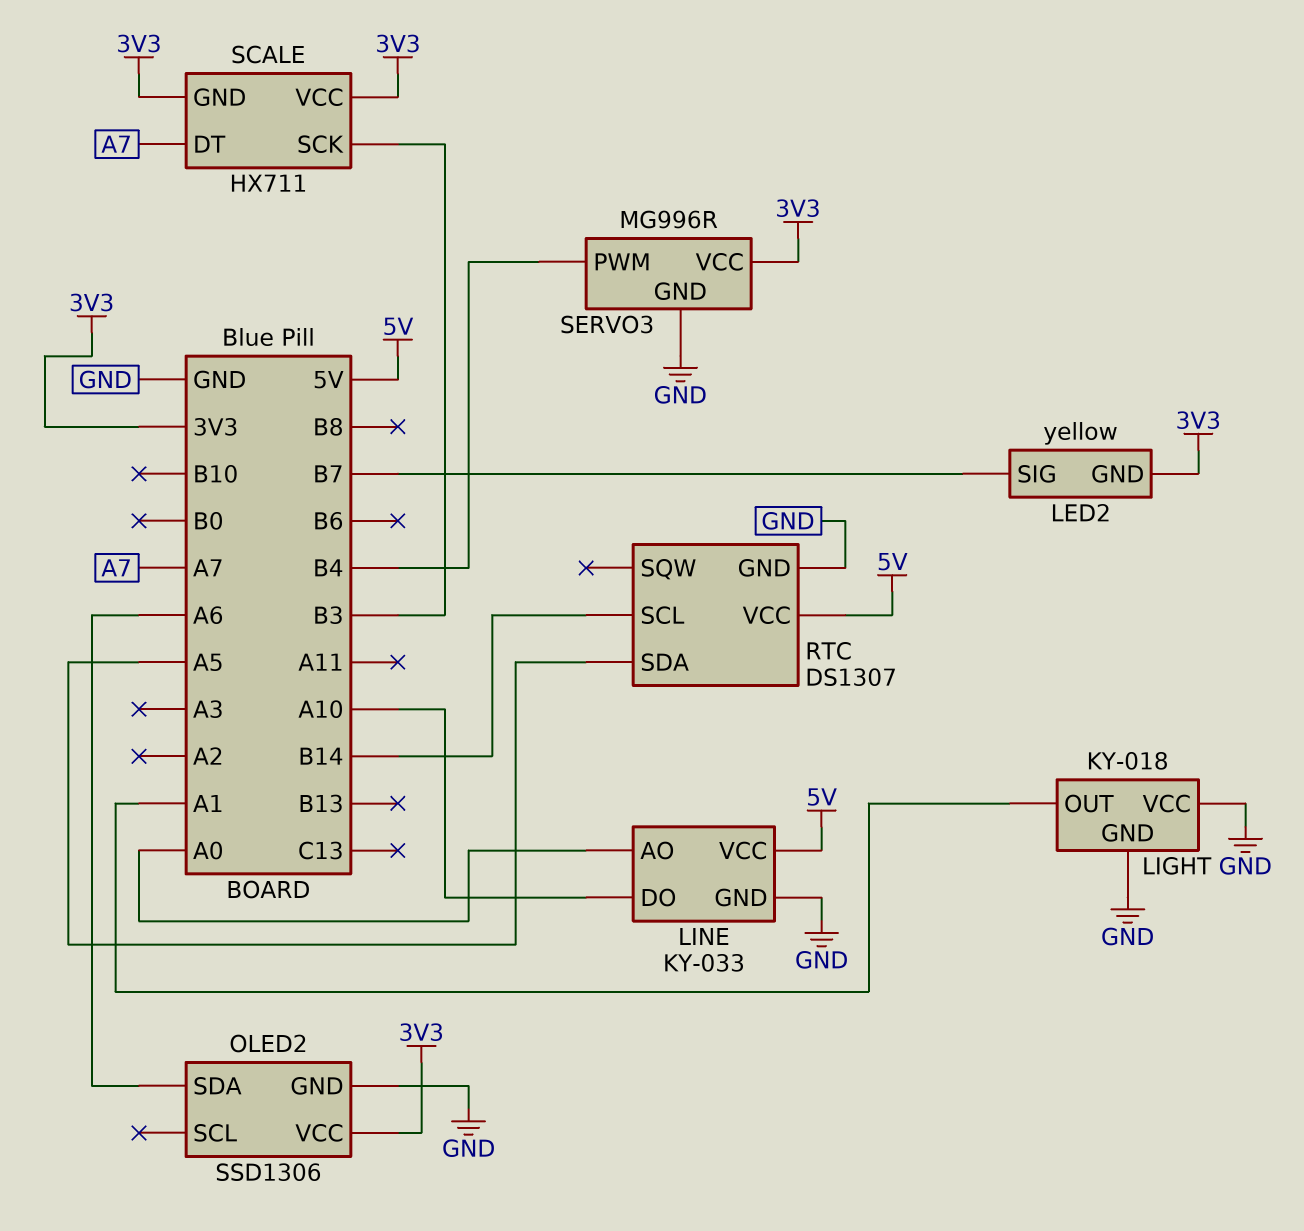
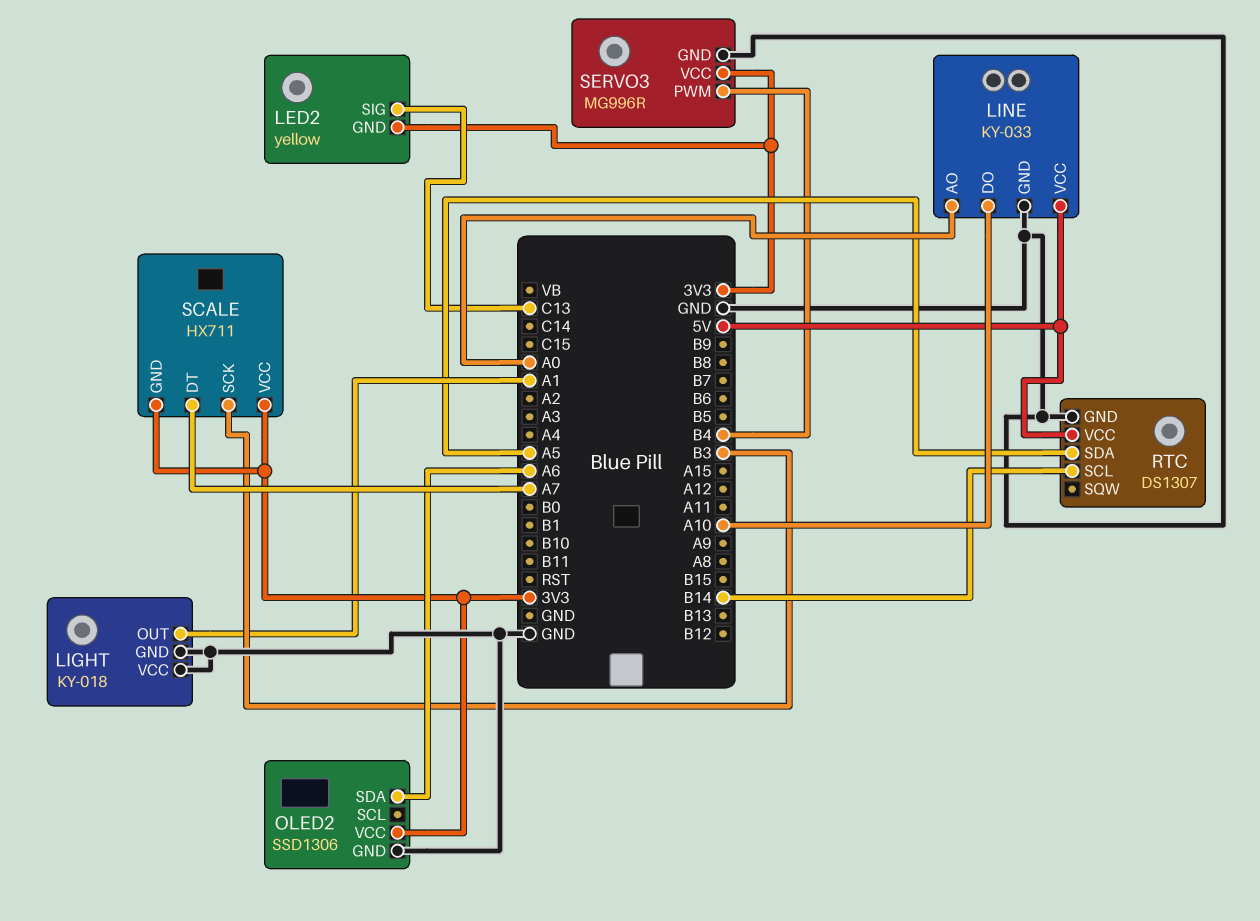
LED2 pin SIG: B7 -> C13

